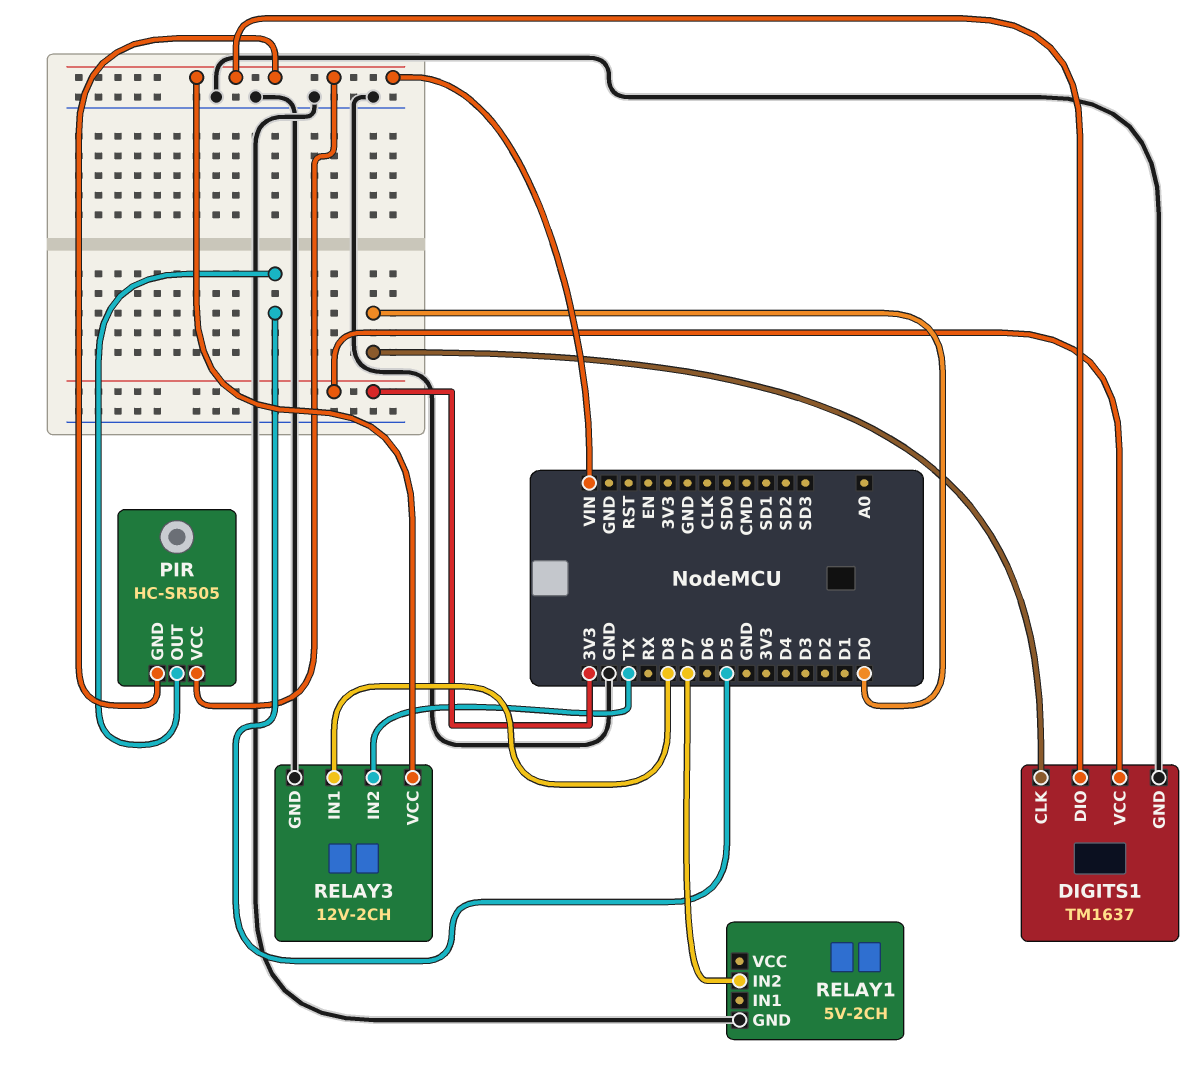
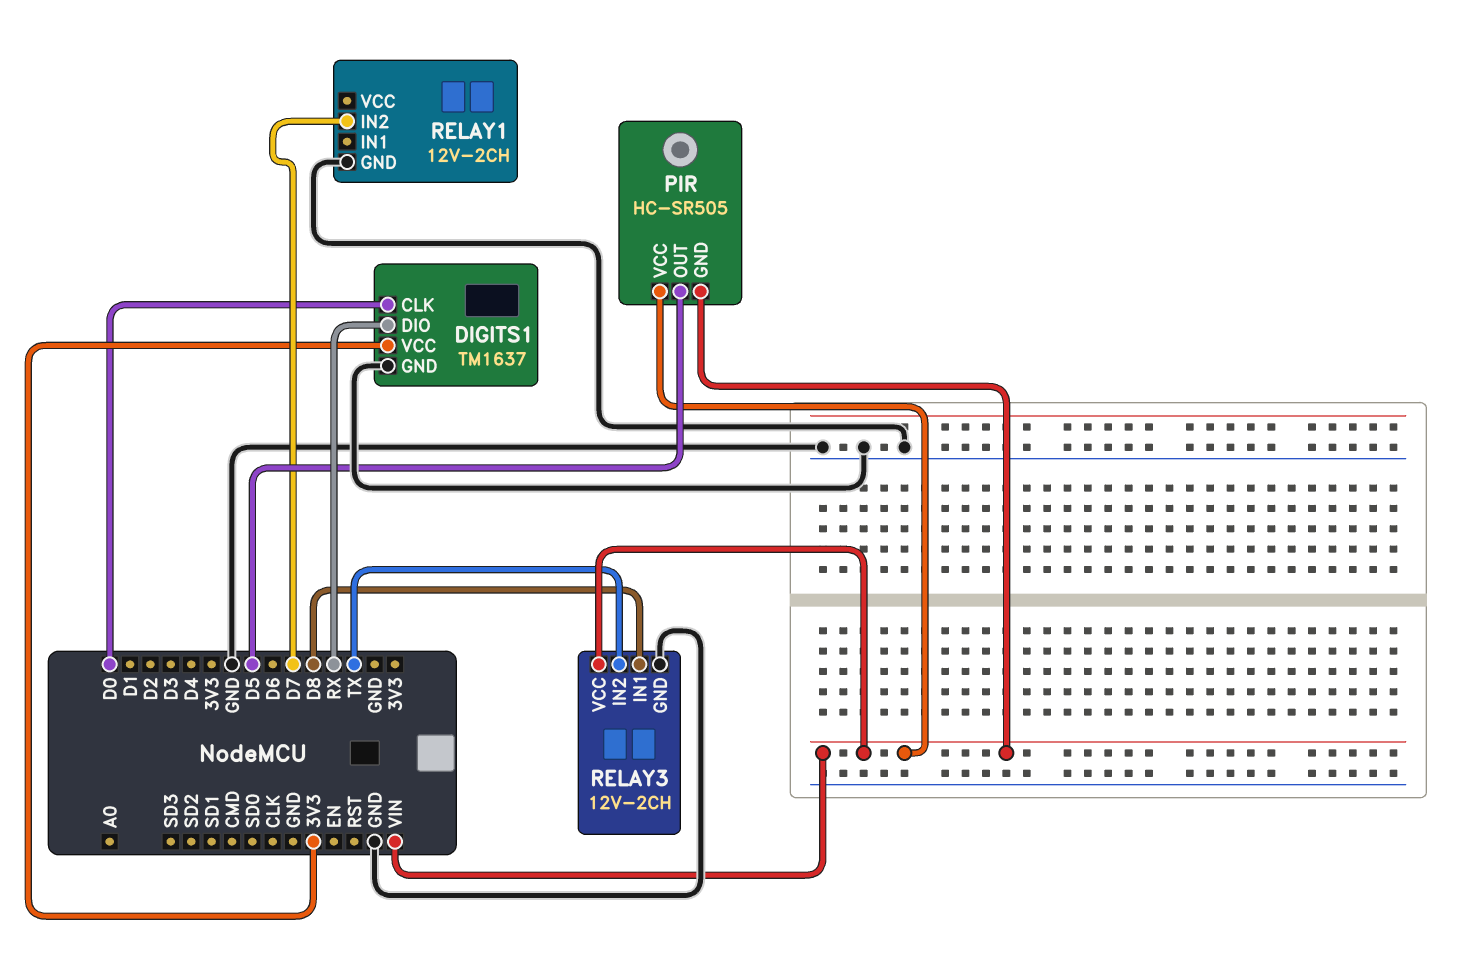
DIGITS1 pin DIO: VIN -> RX
RELAY1: 5V-2CH -> 12V-2CH

